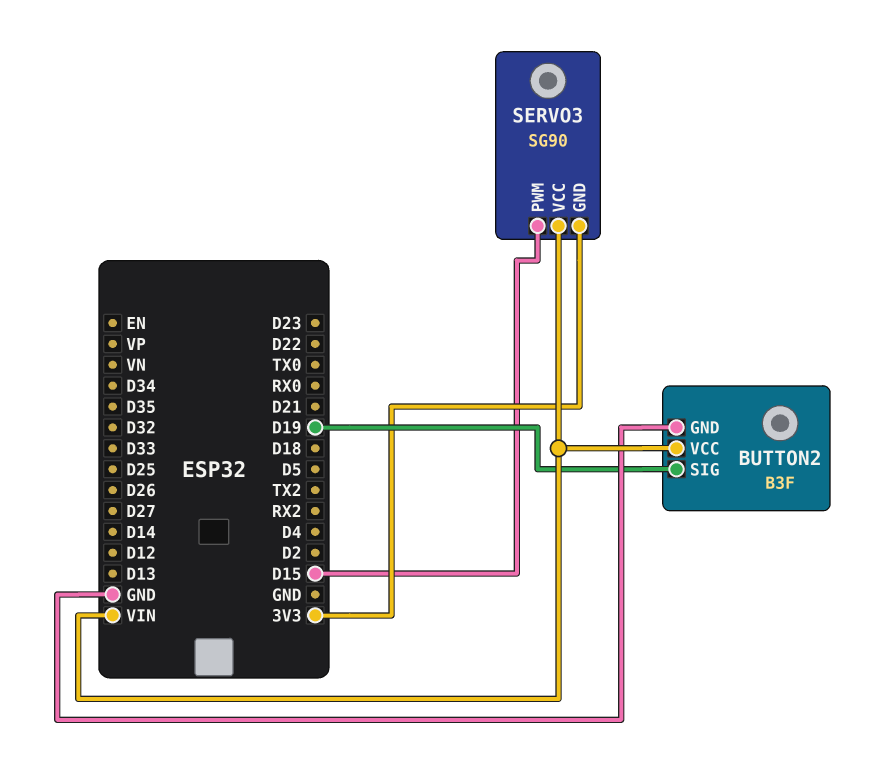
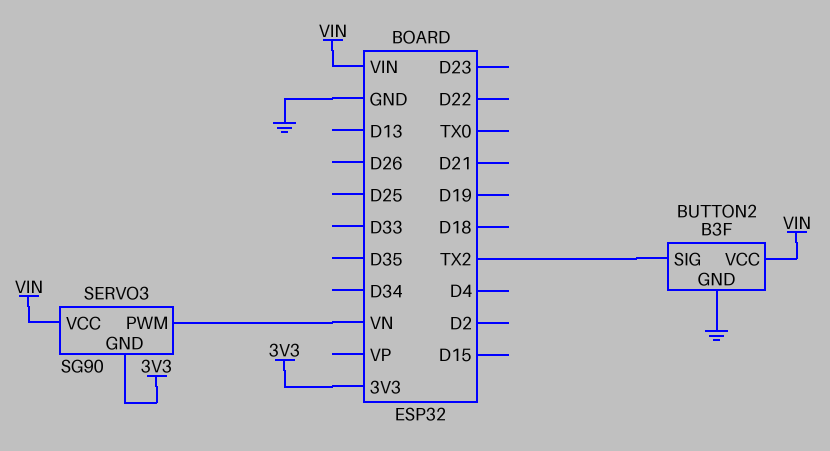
BUTTON2 pin SIG: D19 -> TX2
SERVO3 pin PWM: D15 -> VN

